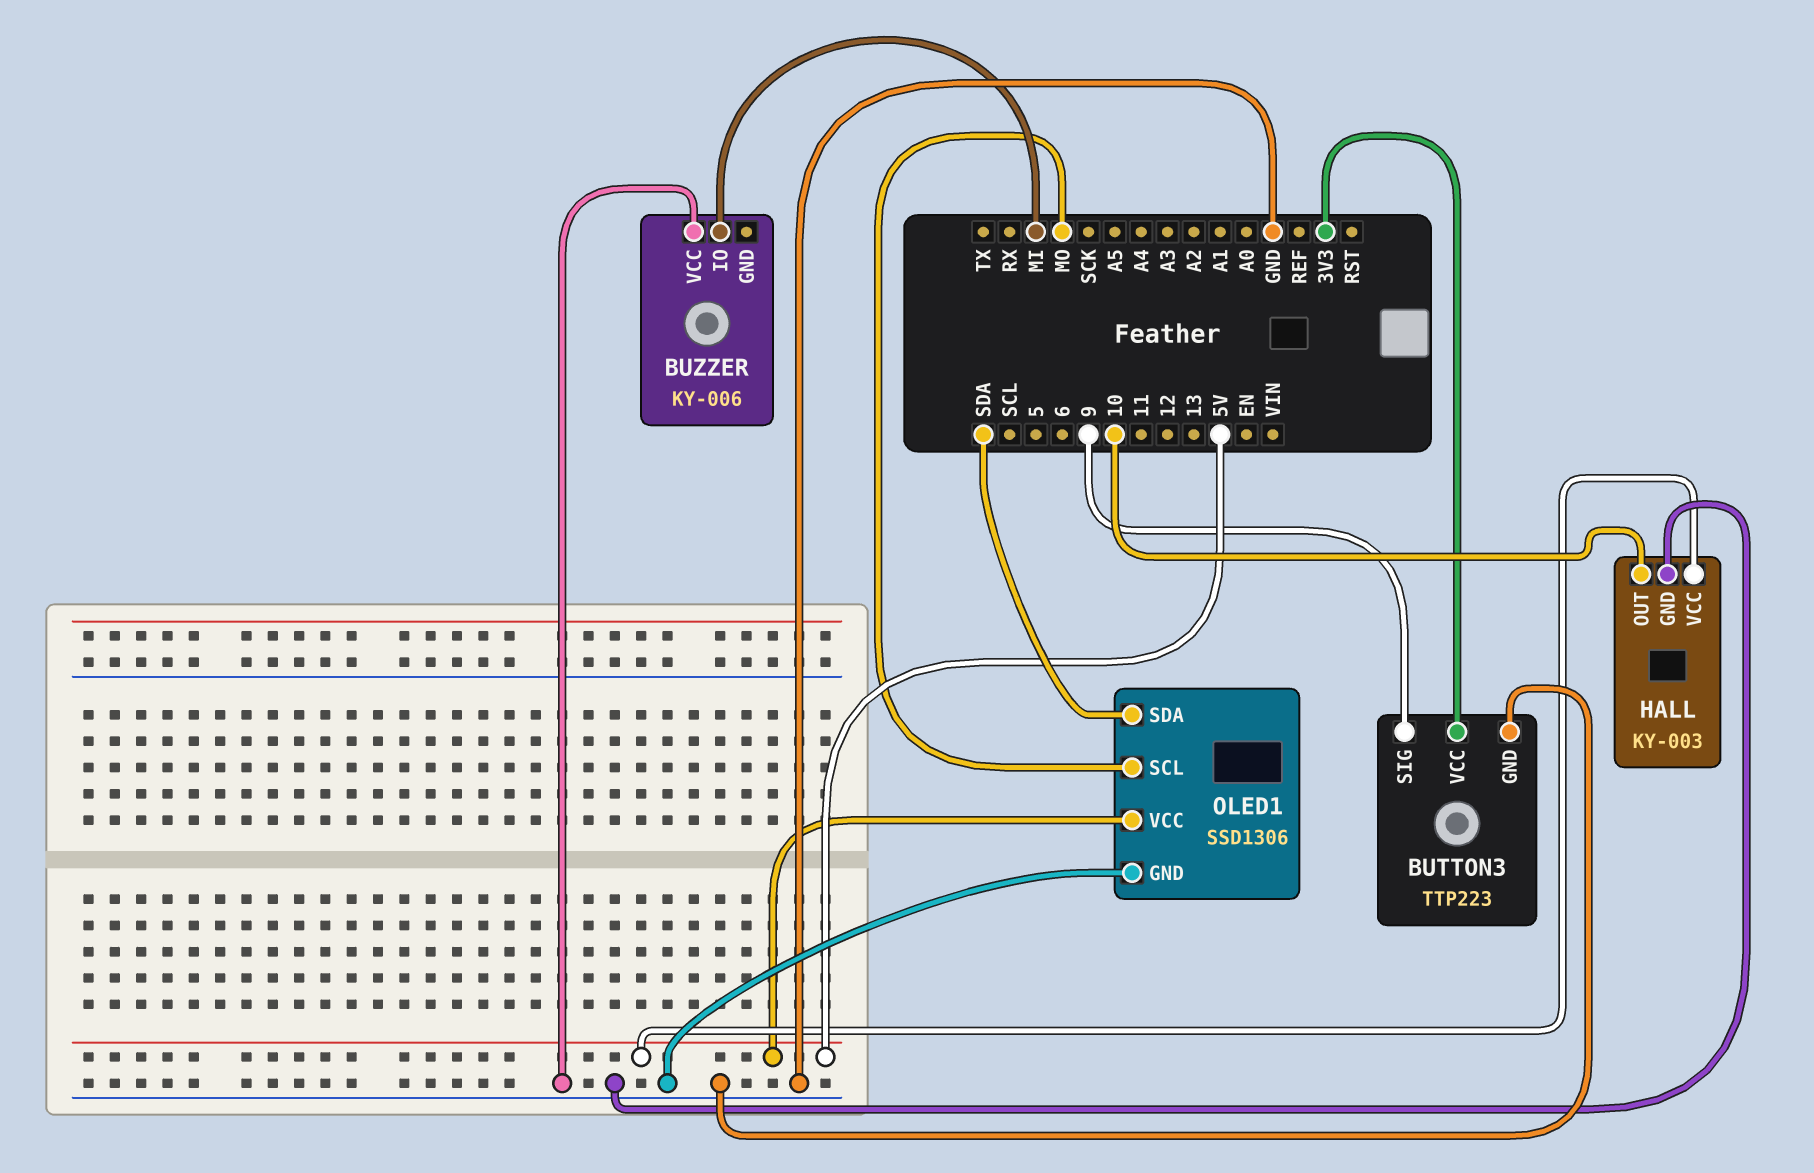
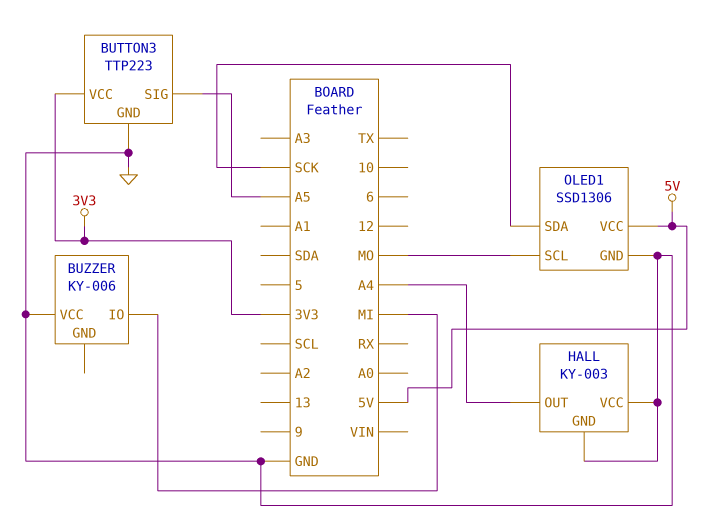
BUTTON3 pin SIG: 9 -> A5
HALL pin OUT: 10 -> A4
HALL pin VCC: 5V -> GND
OLED1 pin SDA: SDA -> SCK

